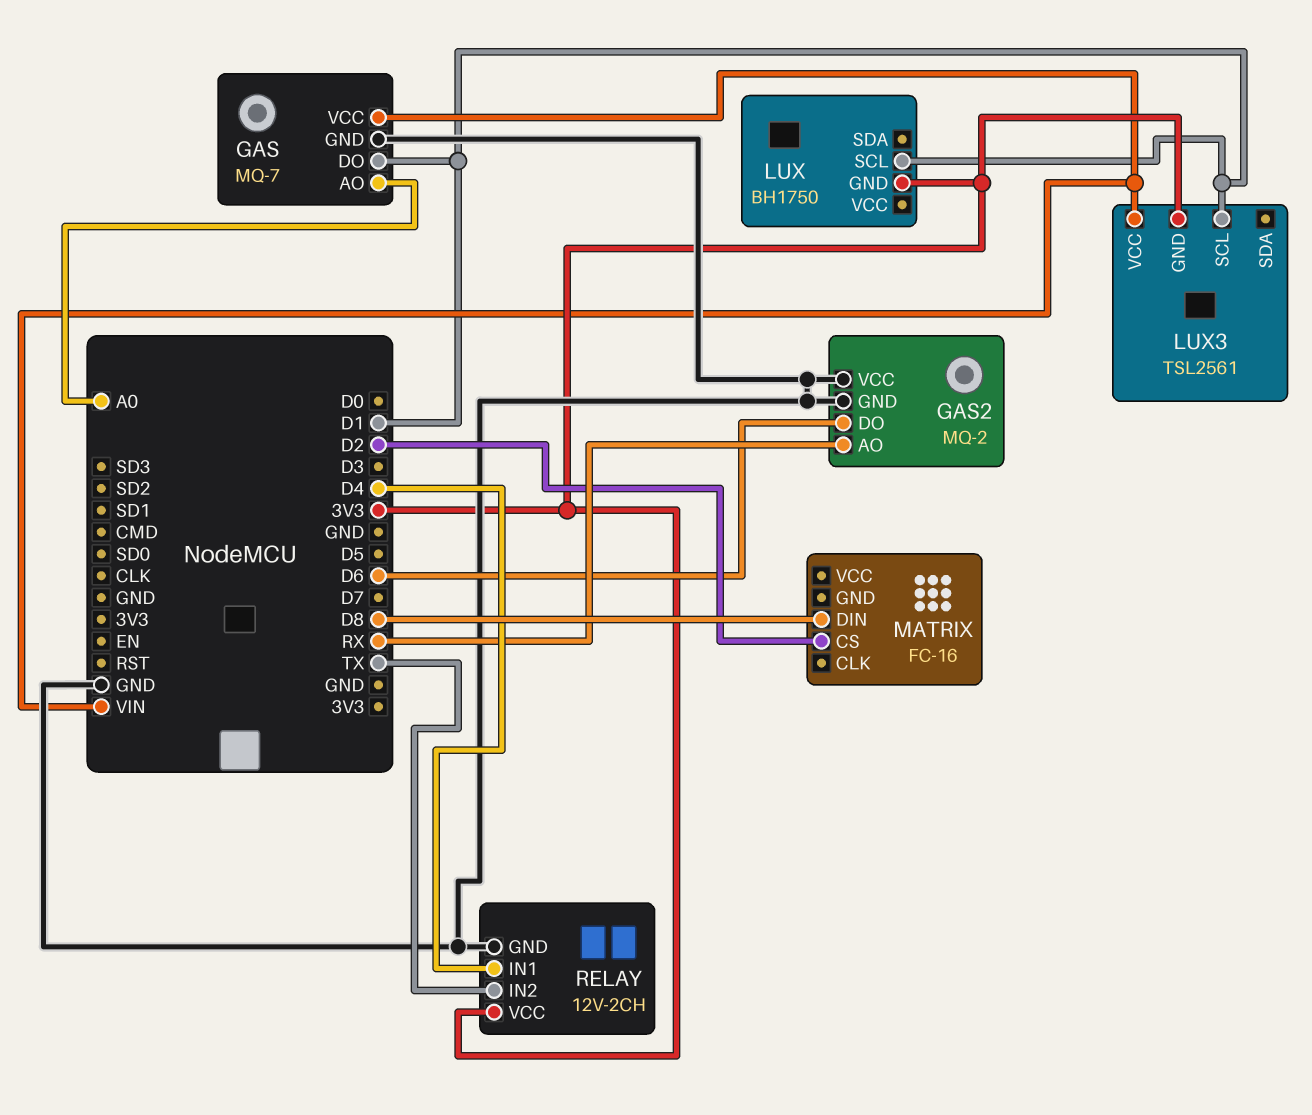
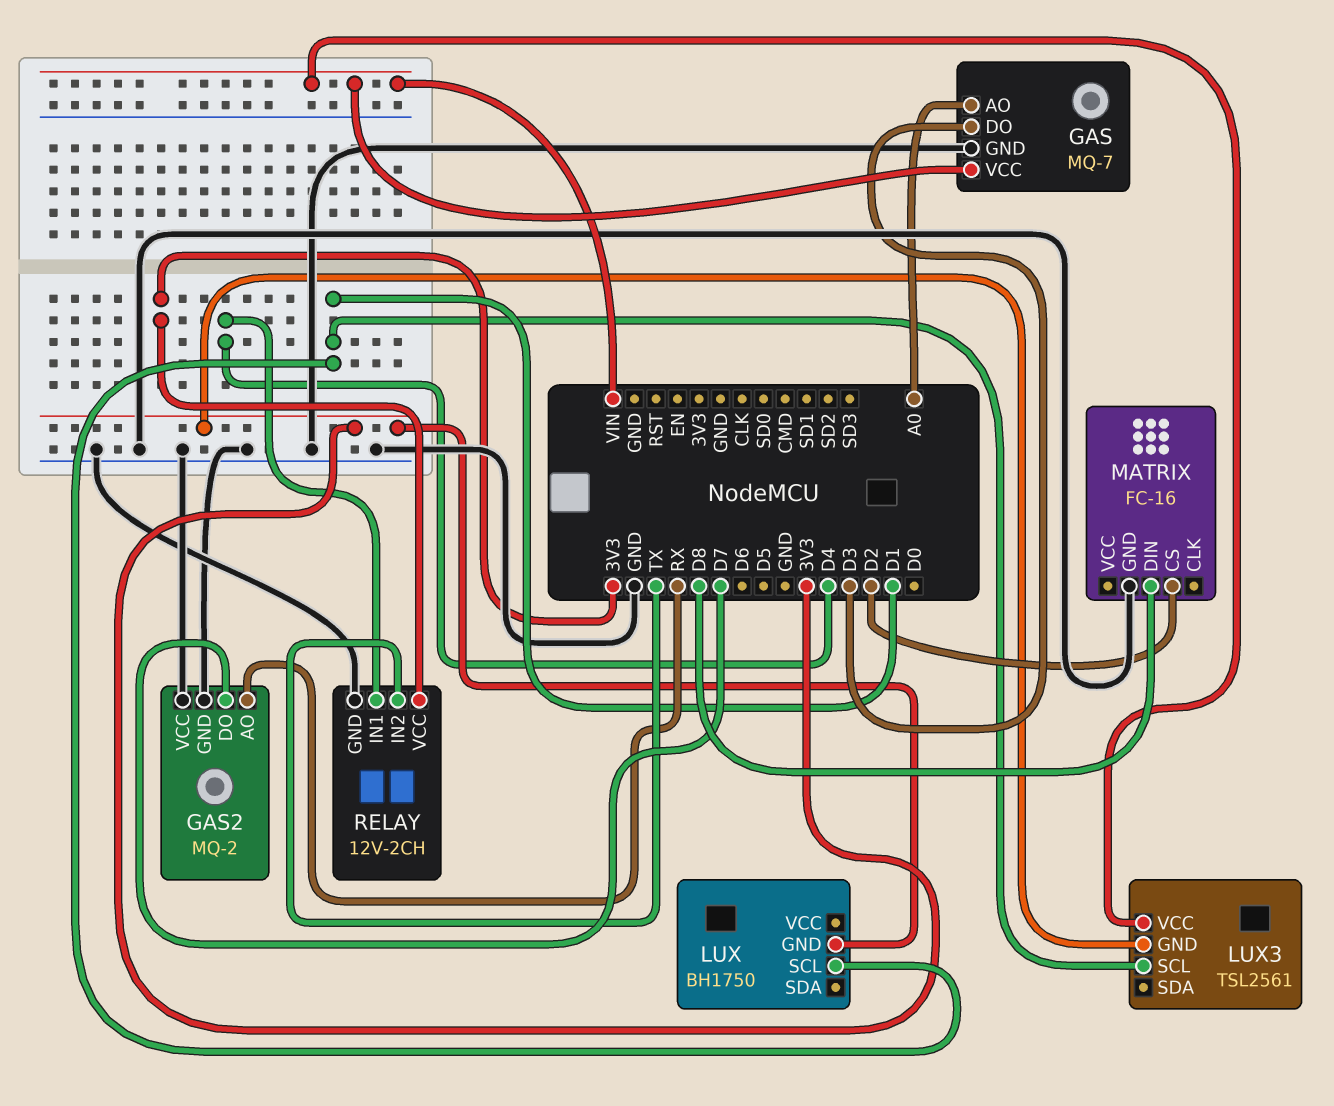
GAS pin DO: D1 -> D3
GAS2 pin DO: D6 -> D7
MATRIX pin GND: none -> GND

